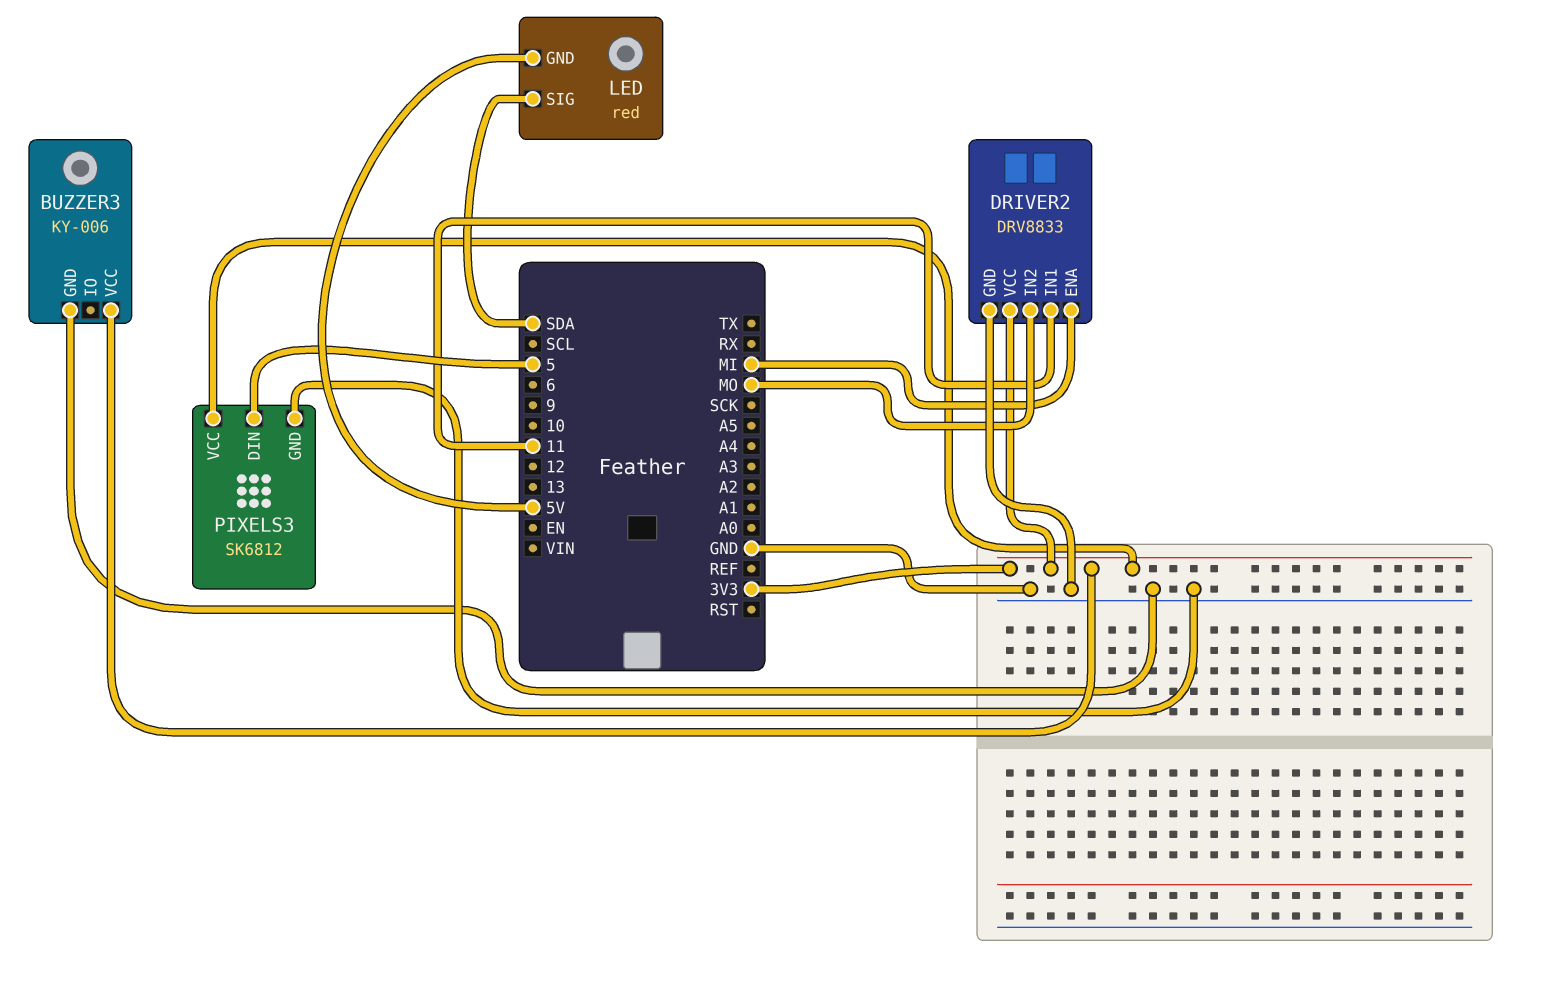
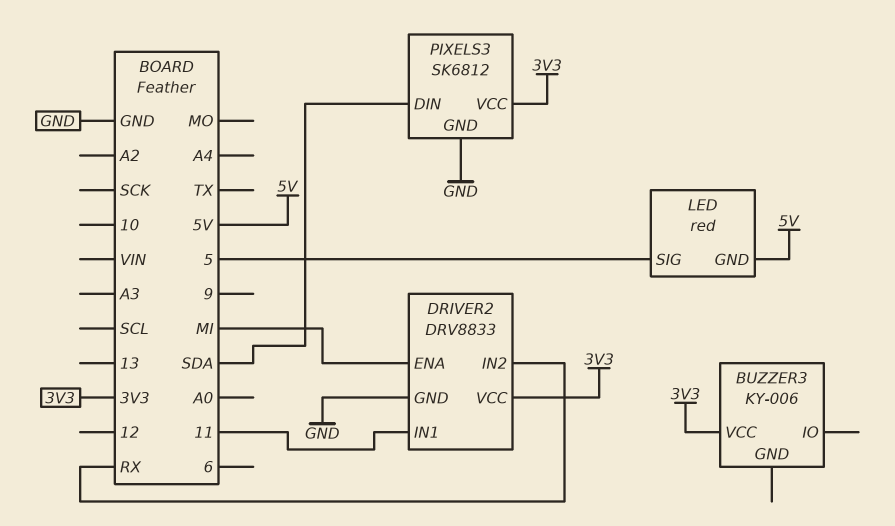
BUZZER3 pin GND: GND -> none
DRIVER2 pin IN2: MO -> RX
LED pin SIG: SDA -> 5
PIXELS3 pin DIN: 5 -> SDA

